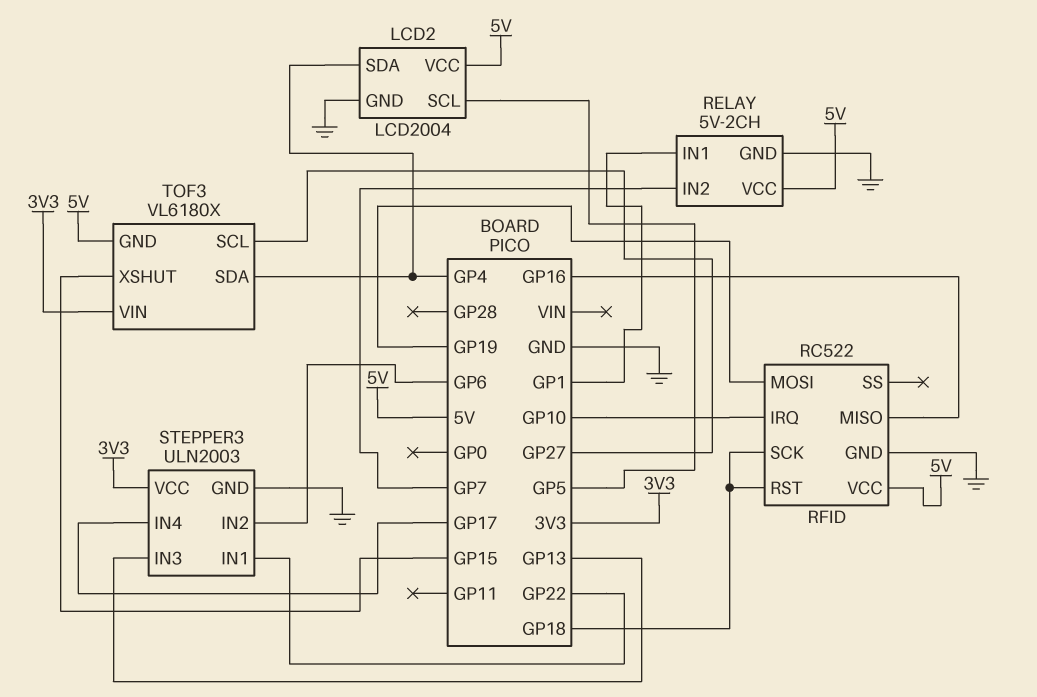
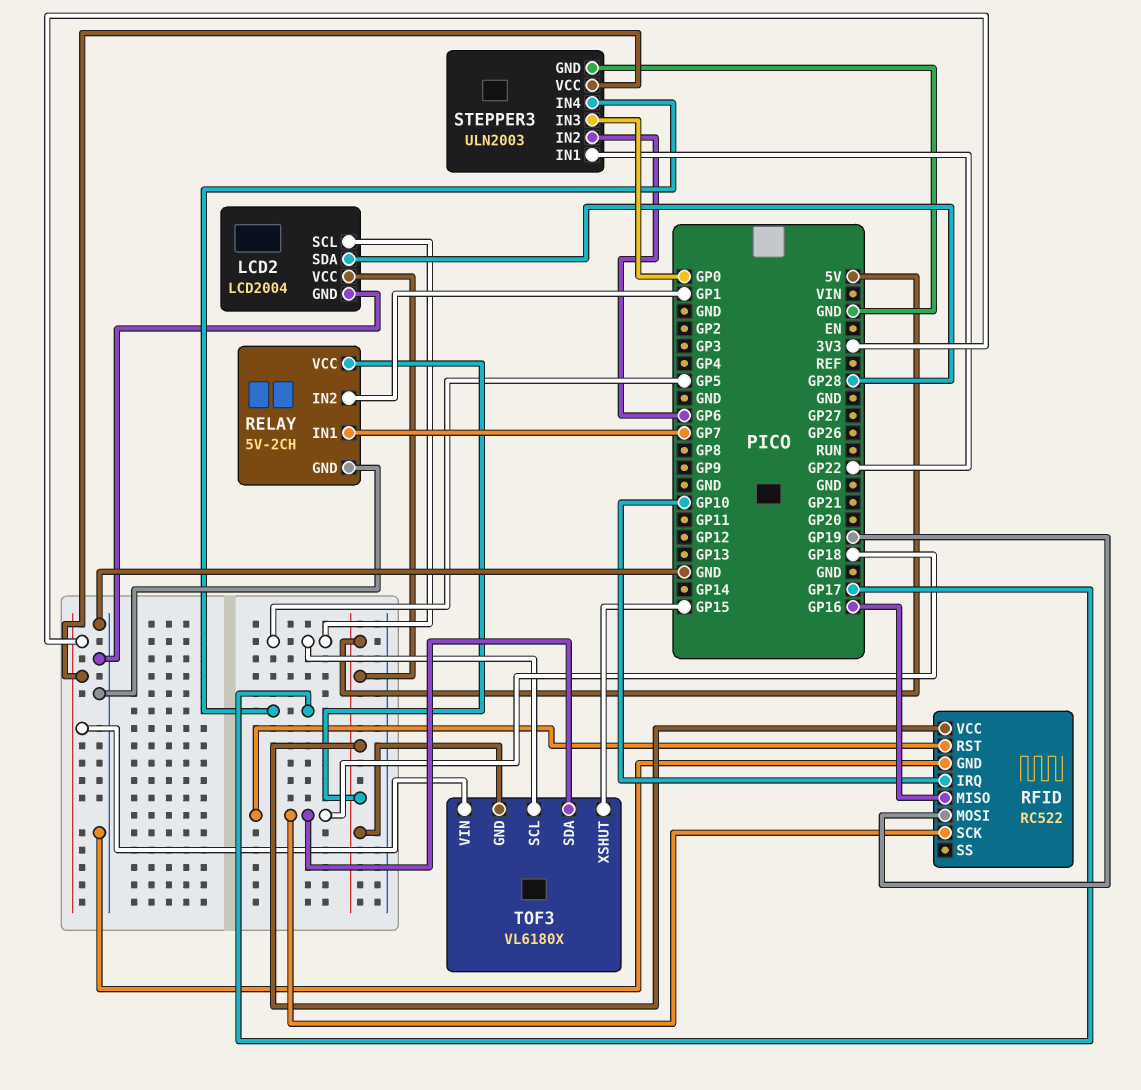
LCD2 pin SDA: GP4 -> GP28
RELAY pin IN1: GP1 -> GP7
RELAY pin IN2: GP7 -> GP1
STEPPER3 pin IN3: GP13 -> GP0
TOF3 pin SCL: GP27 -> GP5
TOF3 pin SDA: GP4 -> GP18

